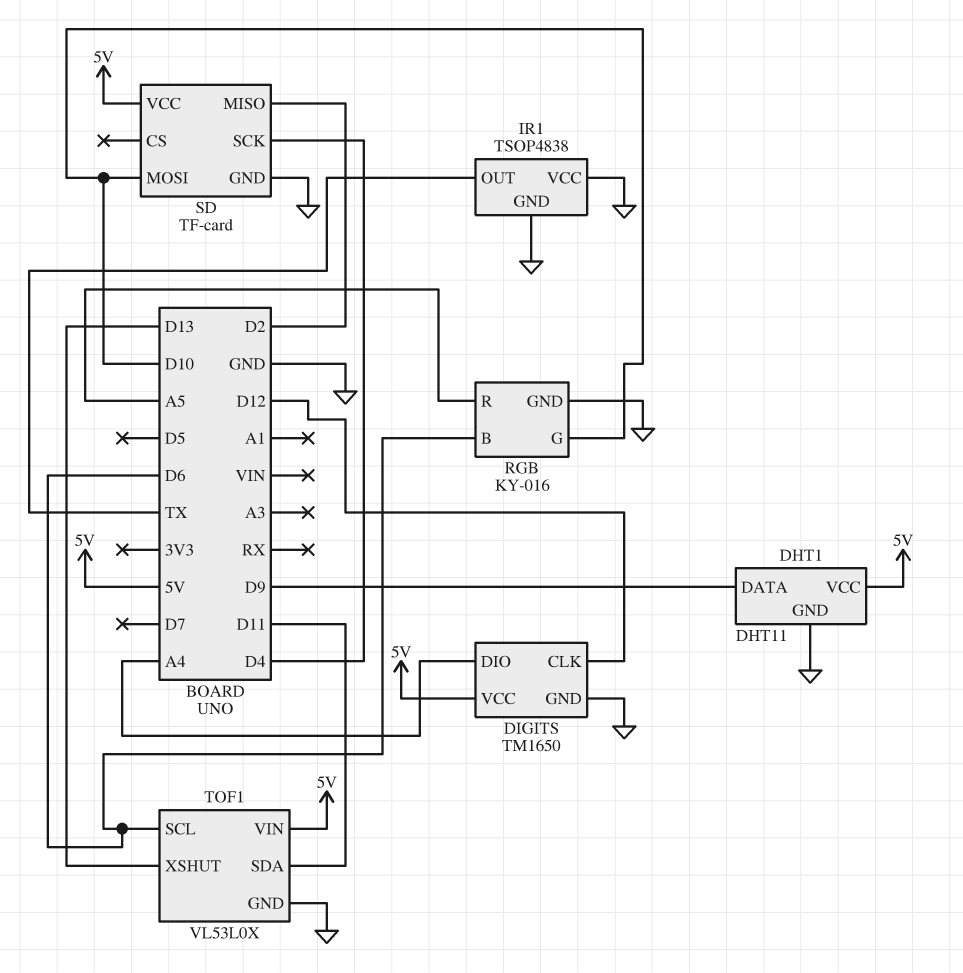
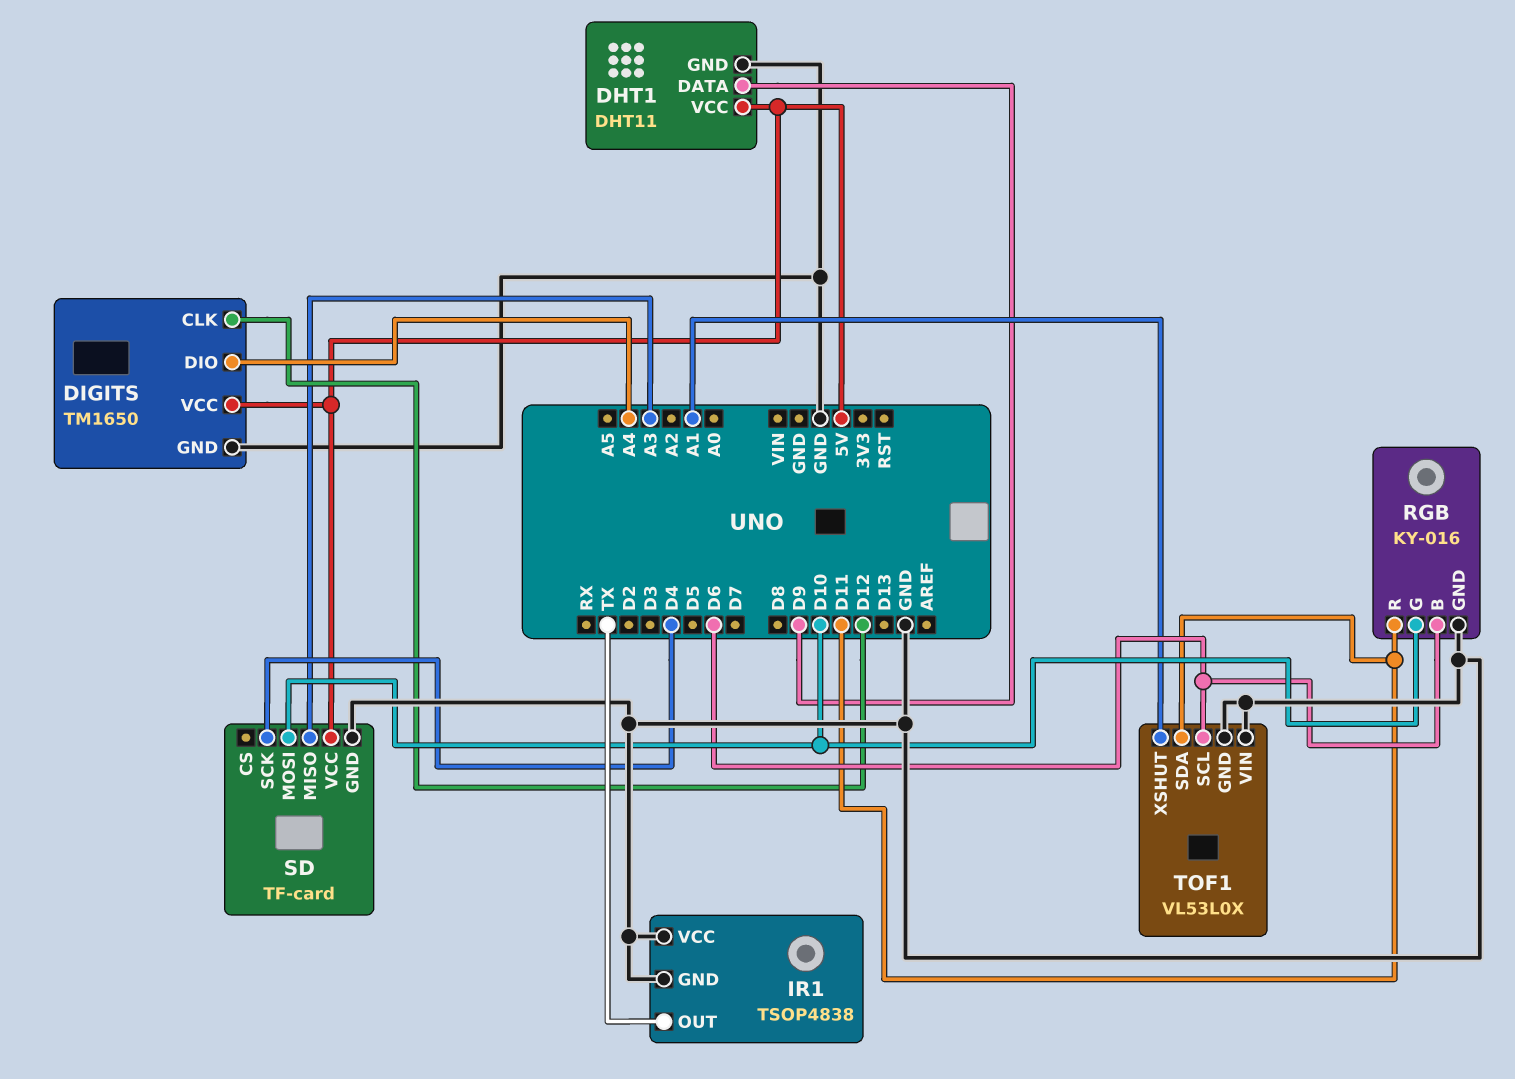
RGB pin R: A5 -> D11
SD pin MISO: D2 -> A3
TOF1 pin VIN: 5V -> GND
TOF1 pin XSHUT: D13 -> A1

